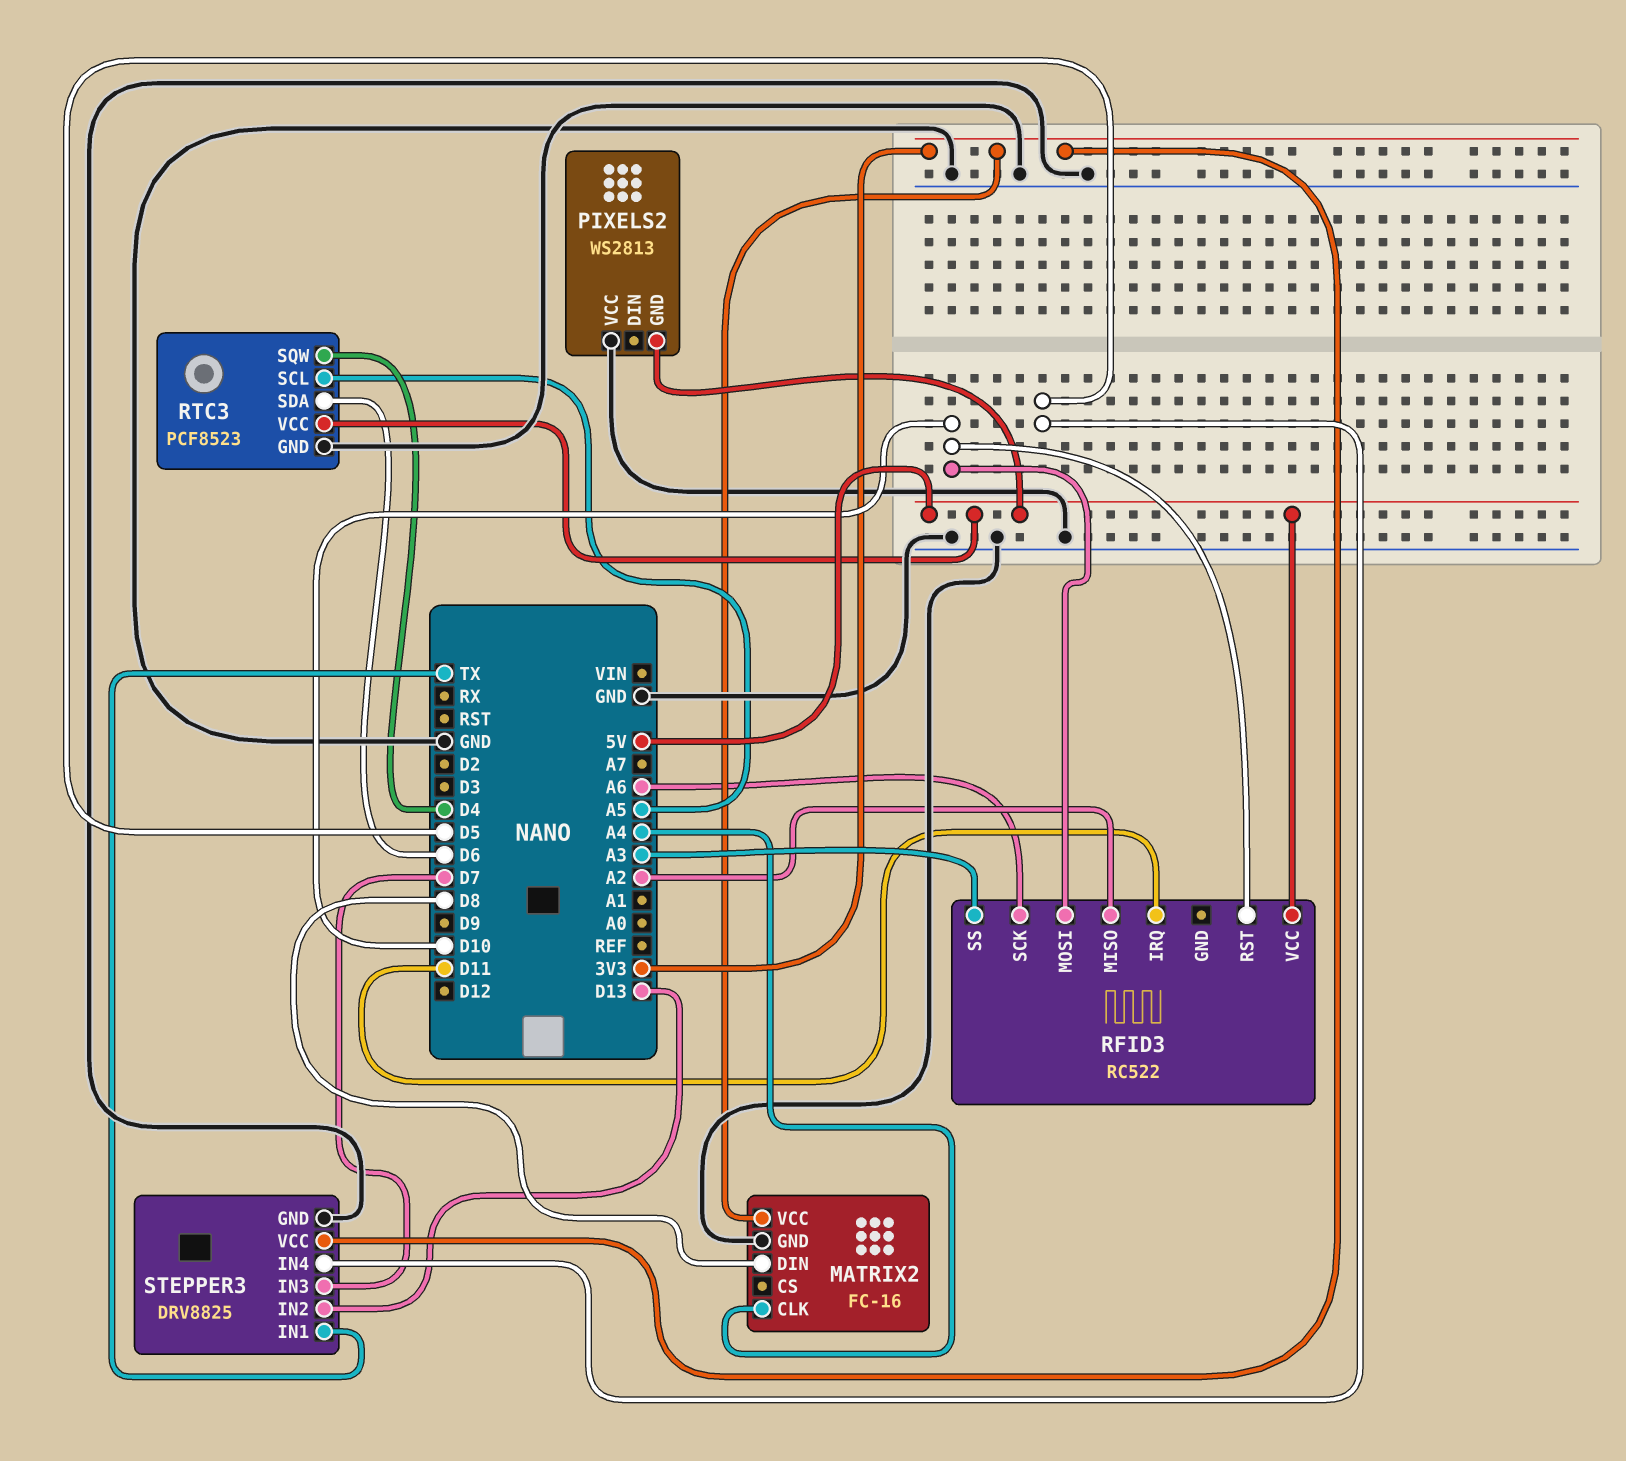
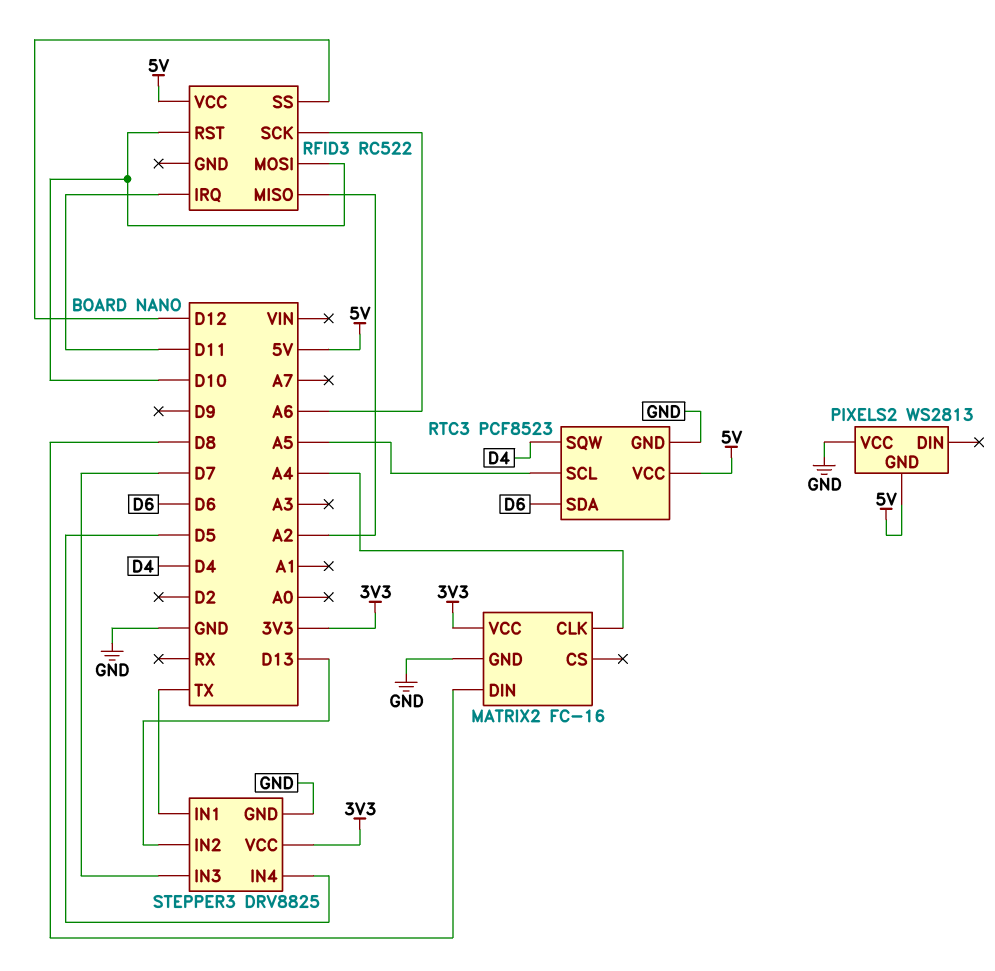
RFID3 pin SS: A3 -> D12

